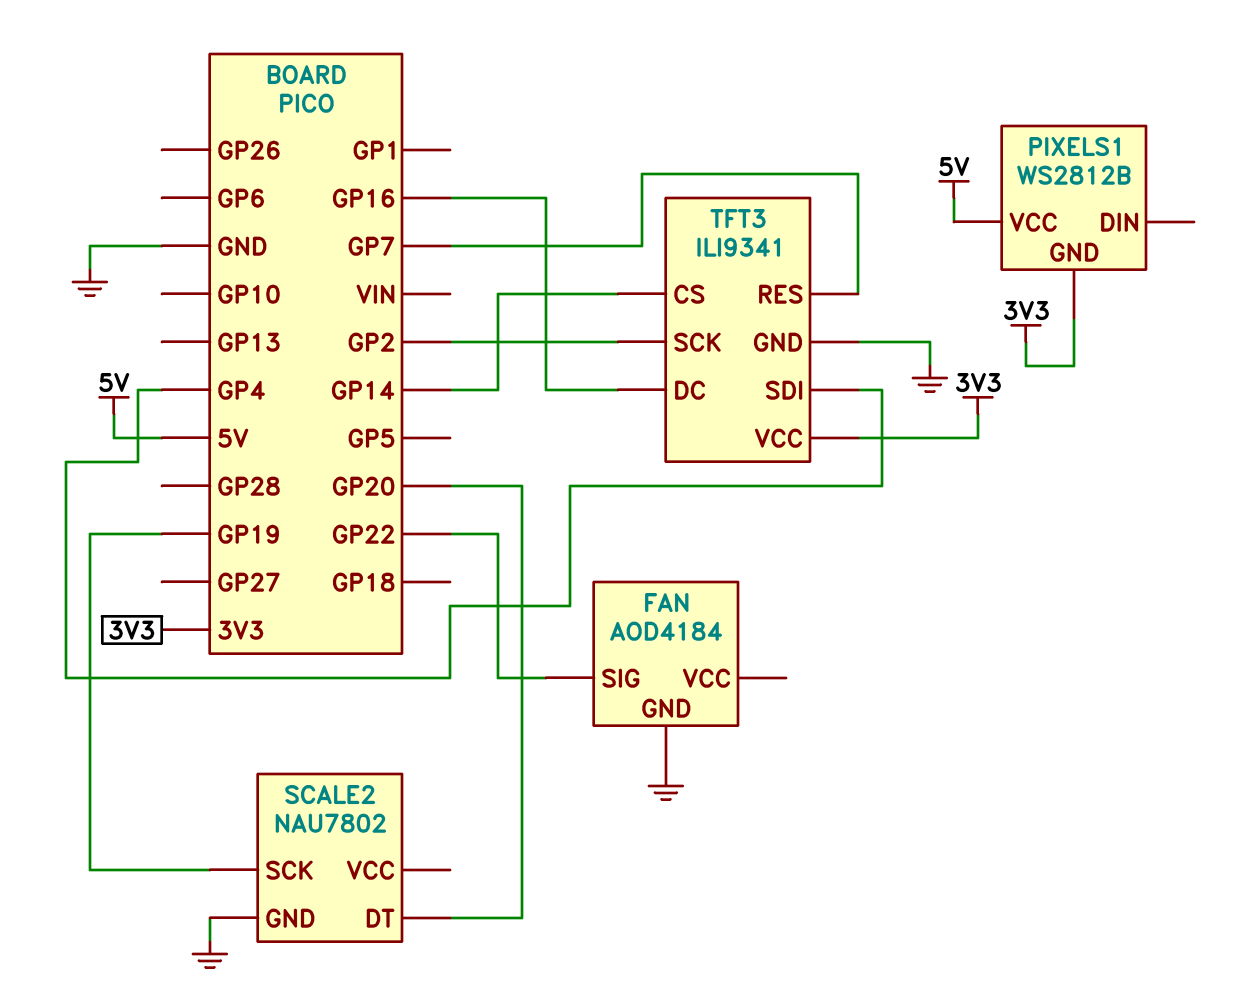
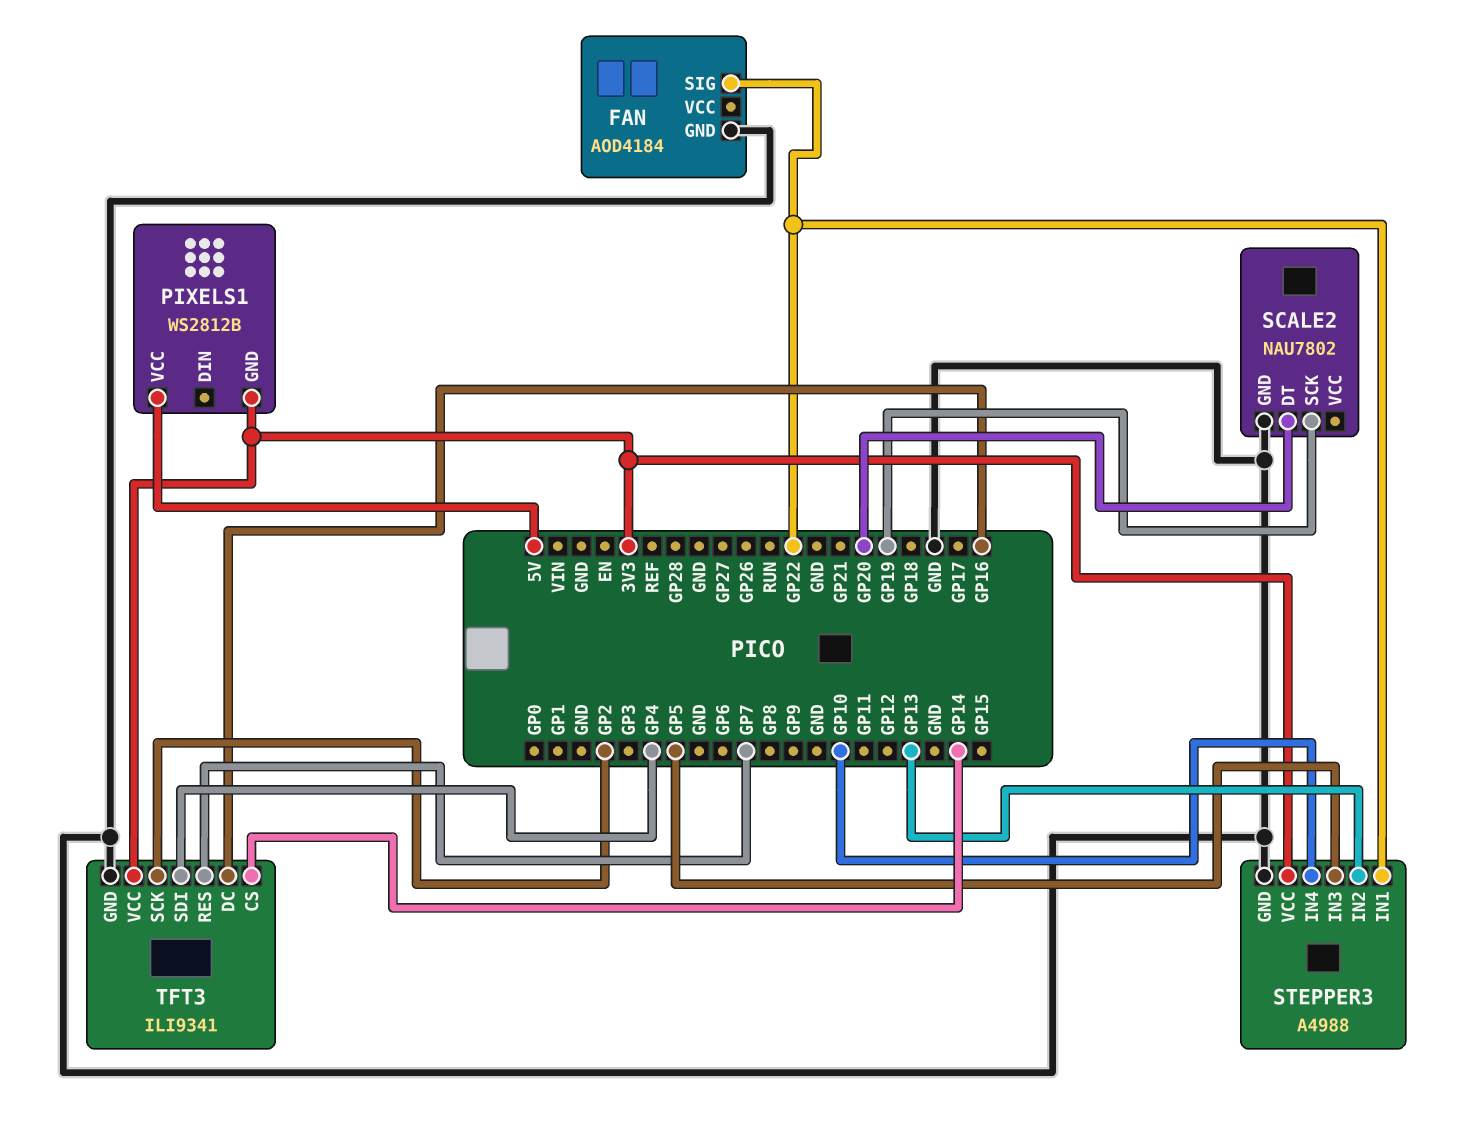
STEPPER3: none -> A4988
STEPPER3 pin GND: none -> GND
STEPPER3 pin IN1: none -> GP22
STEPPER3 pin IN2: none -> GP13
STEPPER3 pin IN3: none -> GP5
STEPPER3 pin IN4: none -> GP10
STEPPER3 pin VCC: none -> 3V3

